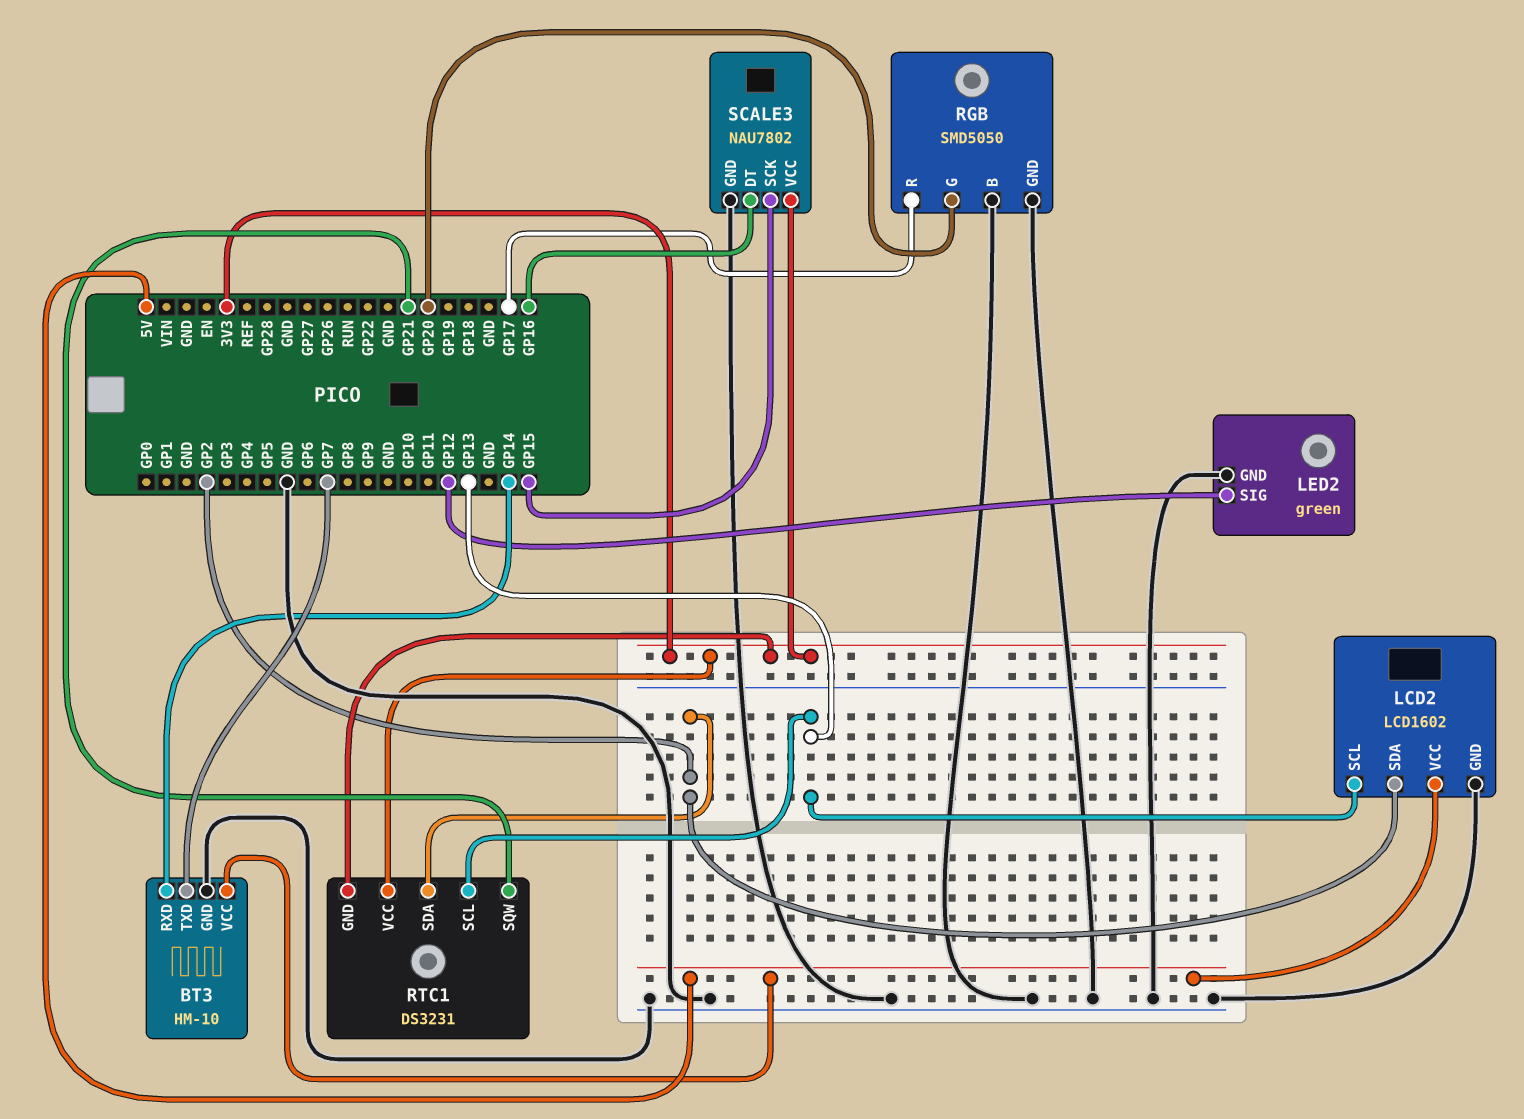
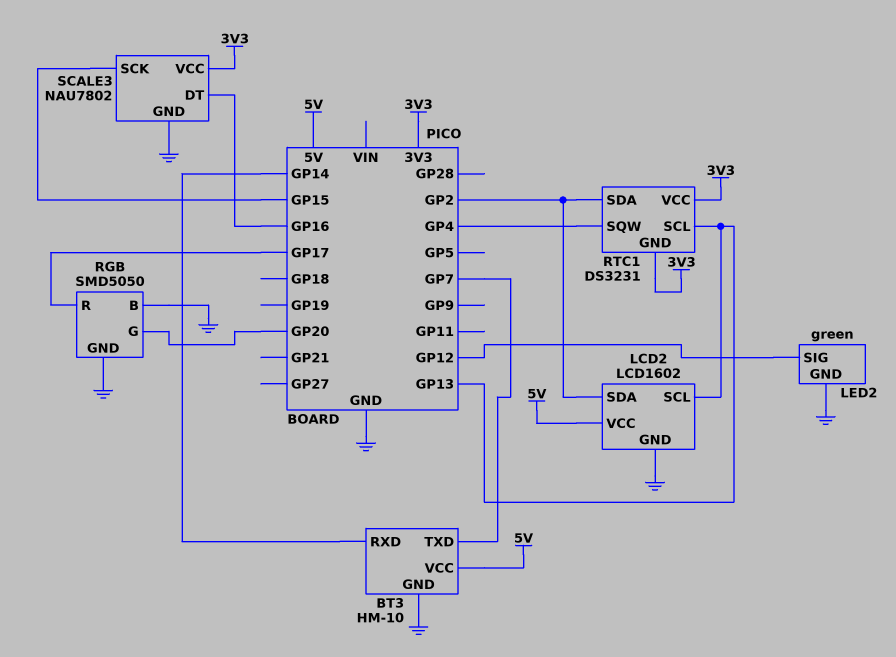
RTC1 pin SQW: GP21 -> GP4

